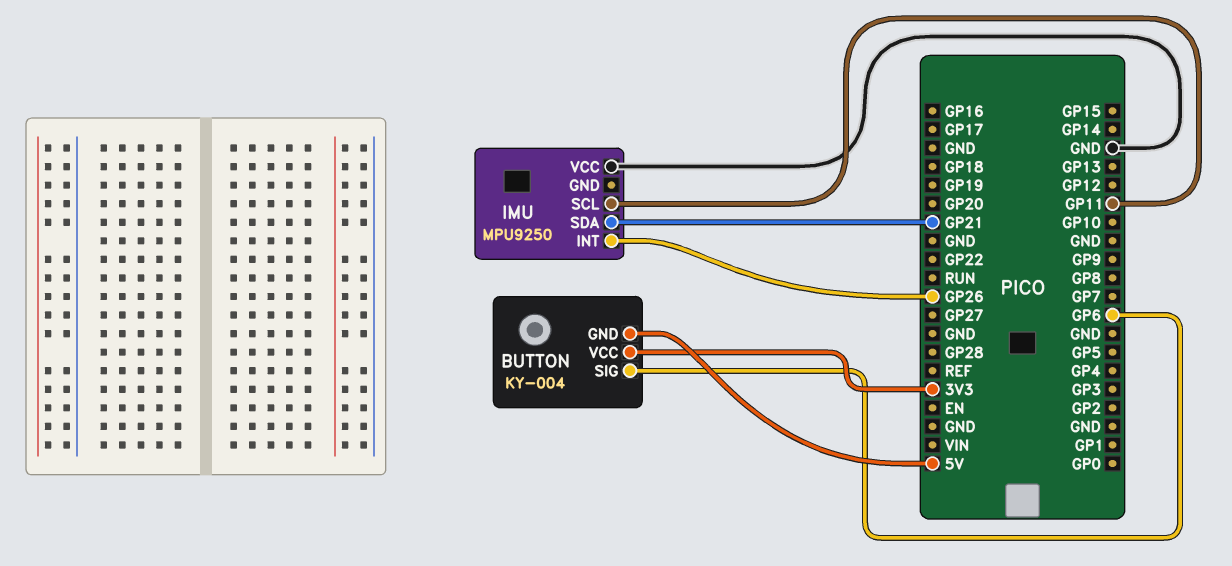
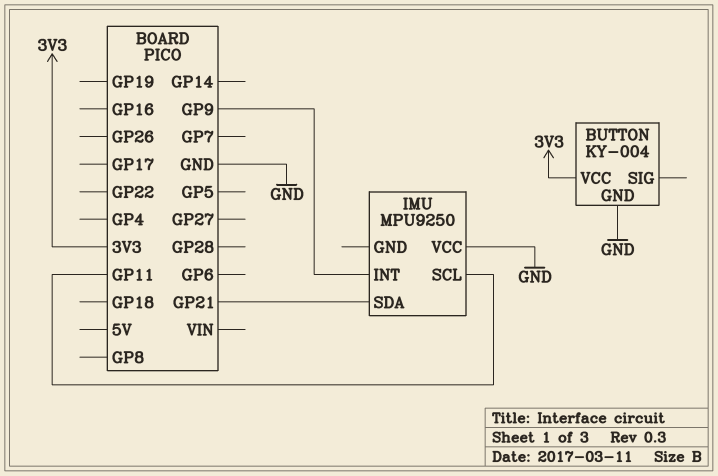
BUTTON pin GND: 5V -> GND
BUTTON pin SIG: GP6 -> none
IMU pin INT: GP26 -> GP9

